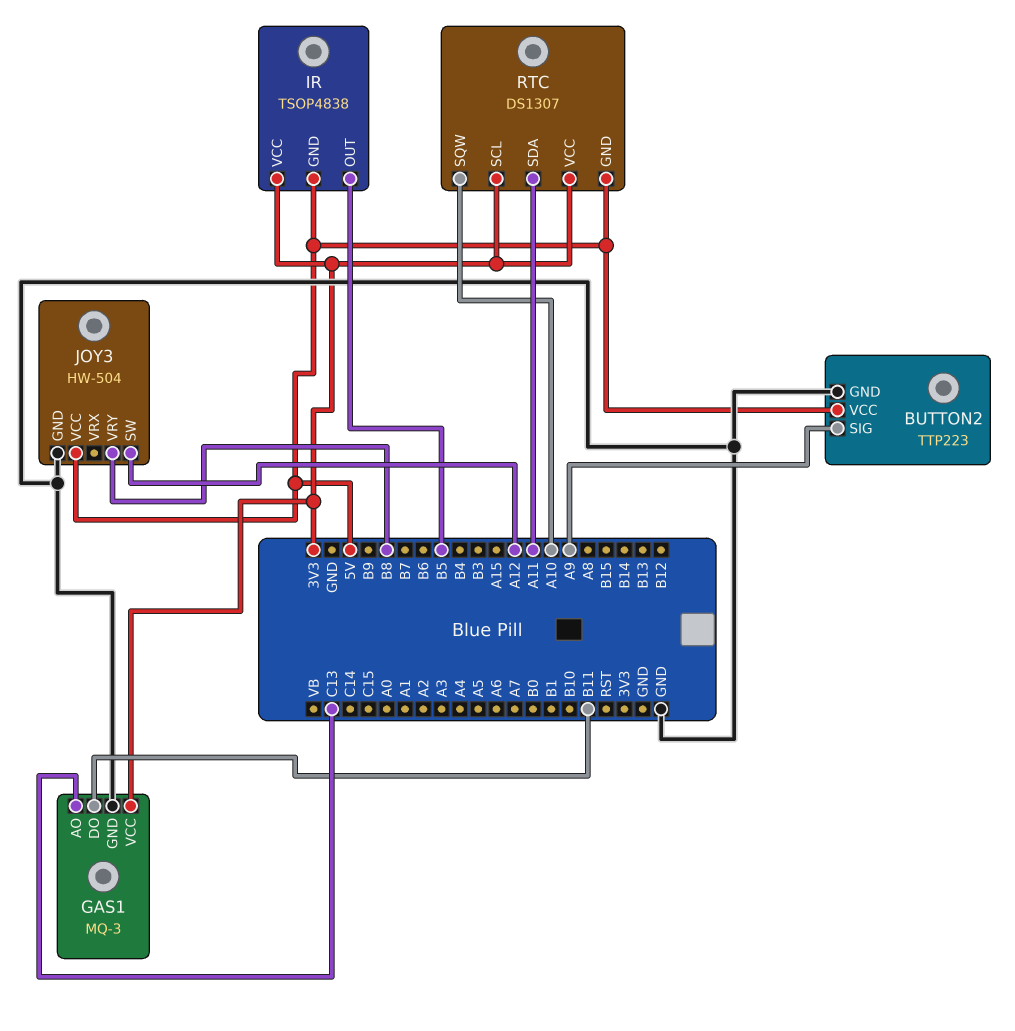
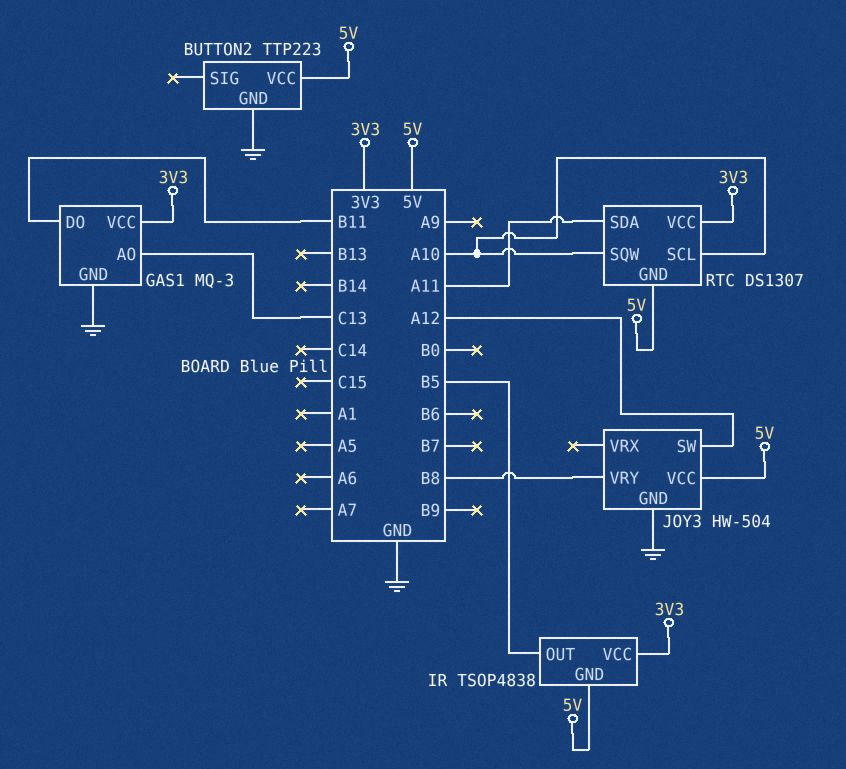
BUTTON2 pin SIG: A9 -> none
RTC pin SCL: 3V3 -> A10

